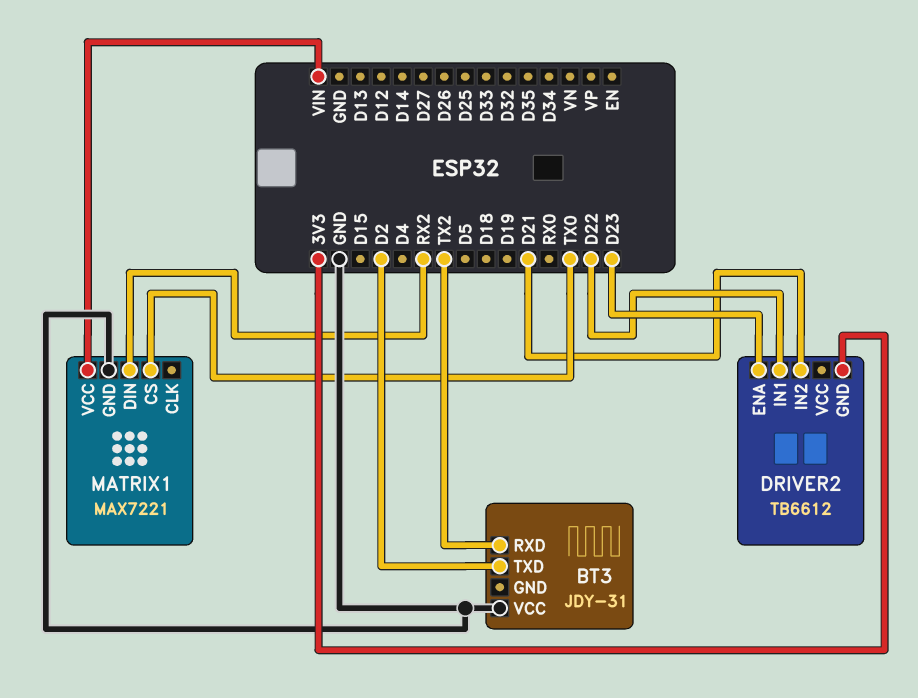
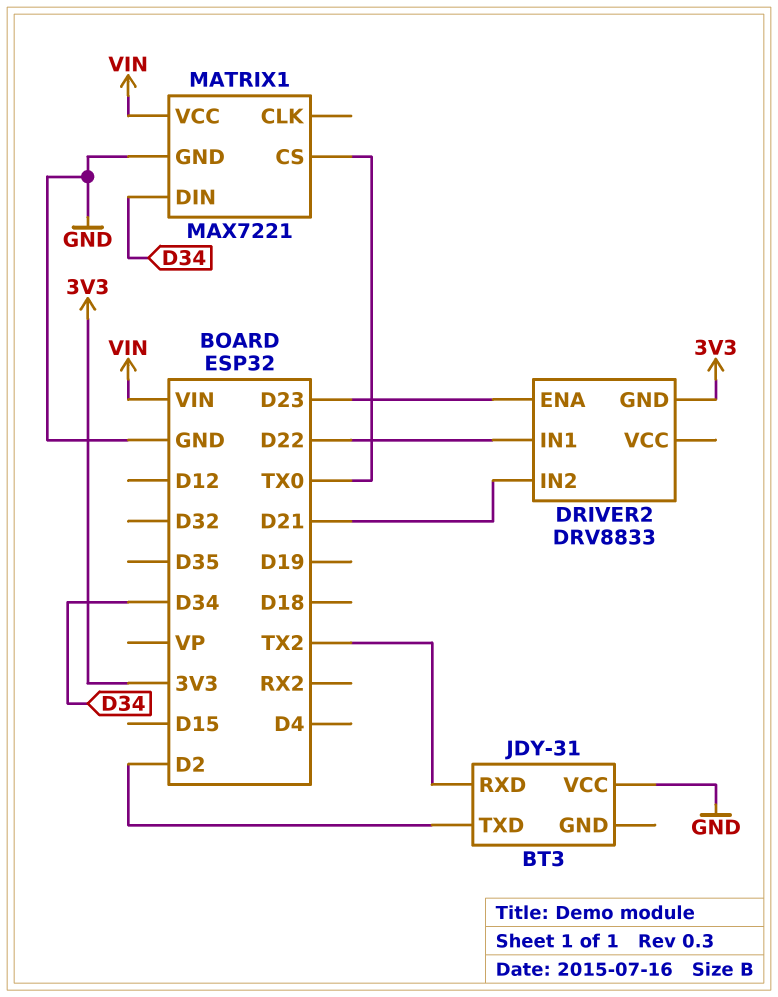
DRIVER2: TB6612 -> DRV8833
MATRIX1 pin DIN: RX2 -> D34

